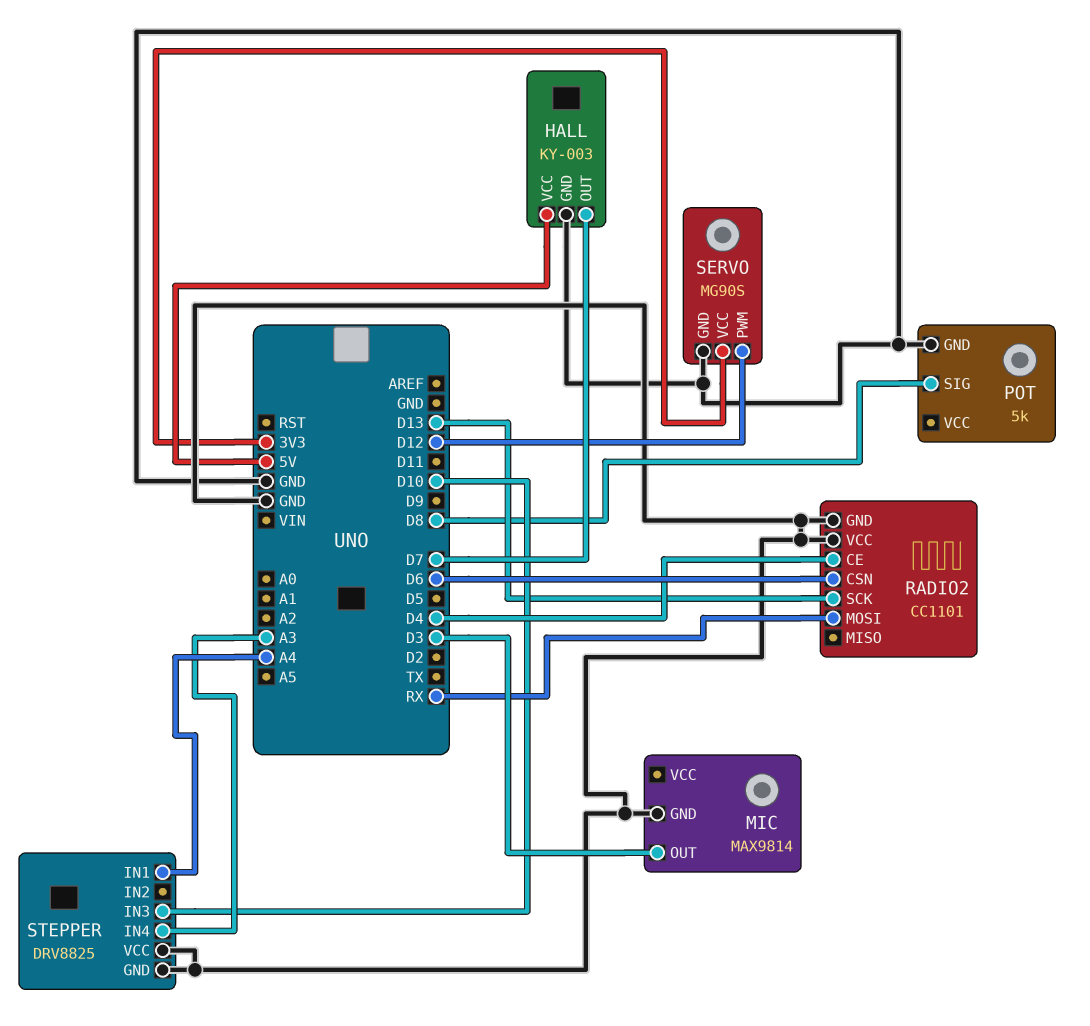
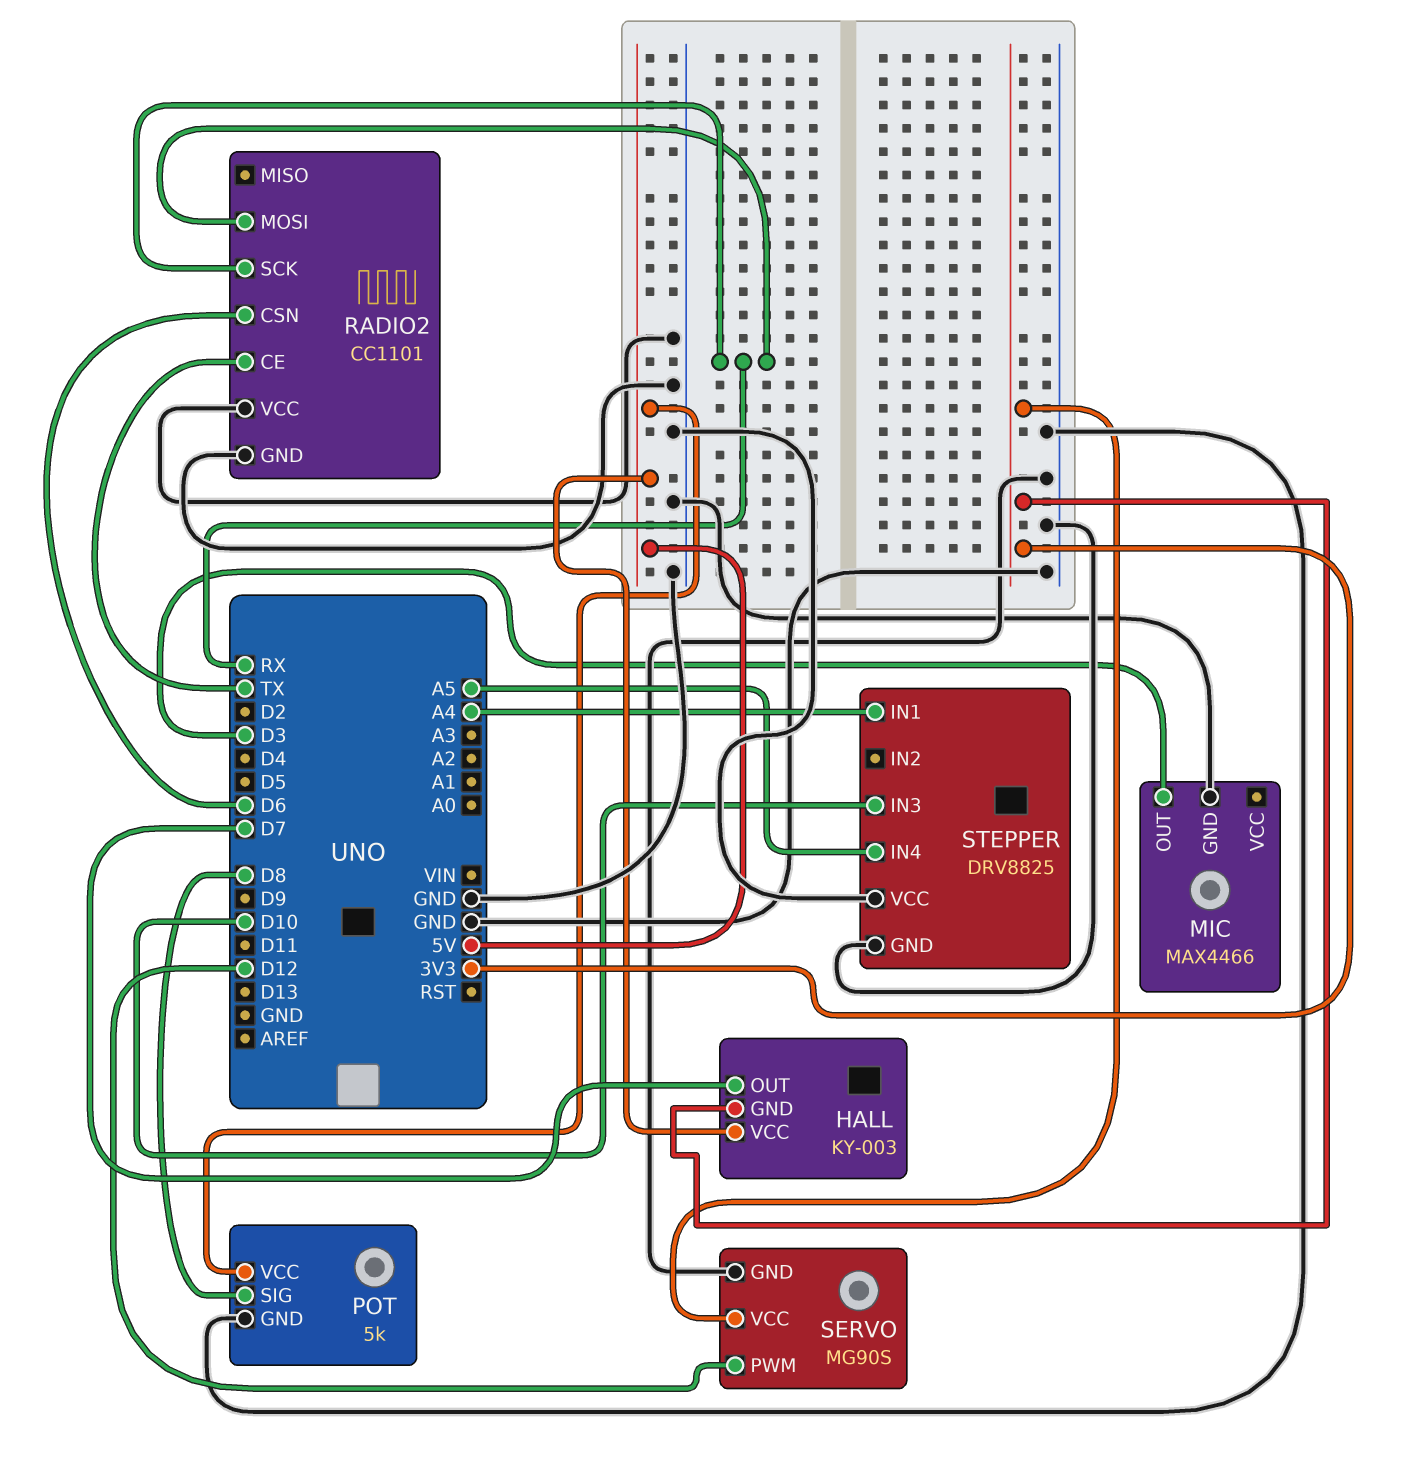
HALL pin GND: GND -> 3V3
MIC: MAX9814 -> MAX4466
POT pin VCC: none -> 5V
RADIO2 pin CE: D4 -> TX
RADIO2 pin SCK: D13 -> RX
STEPPER pin IN4: A3 -> A5

